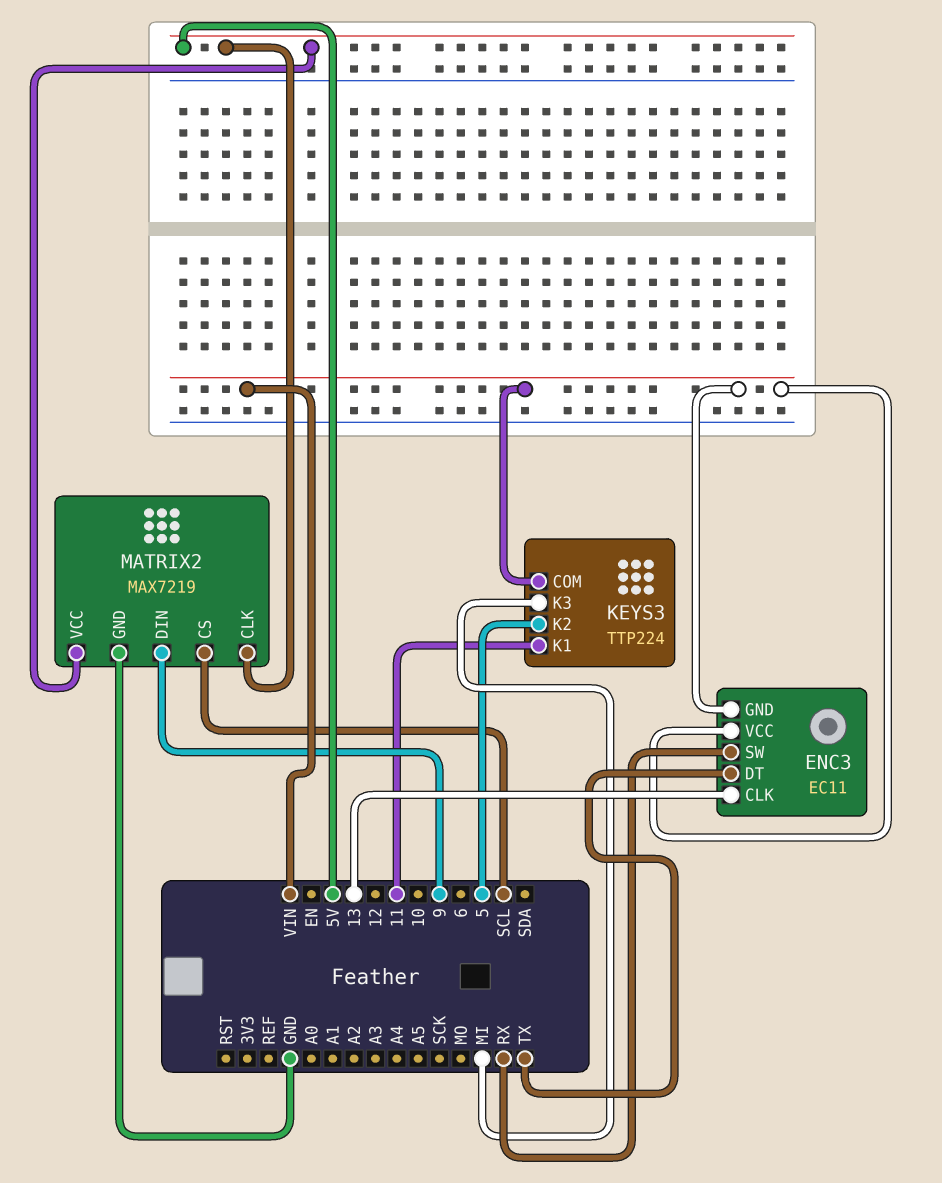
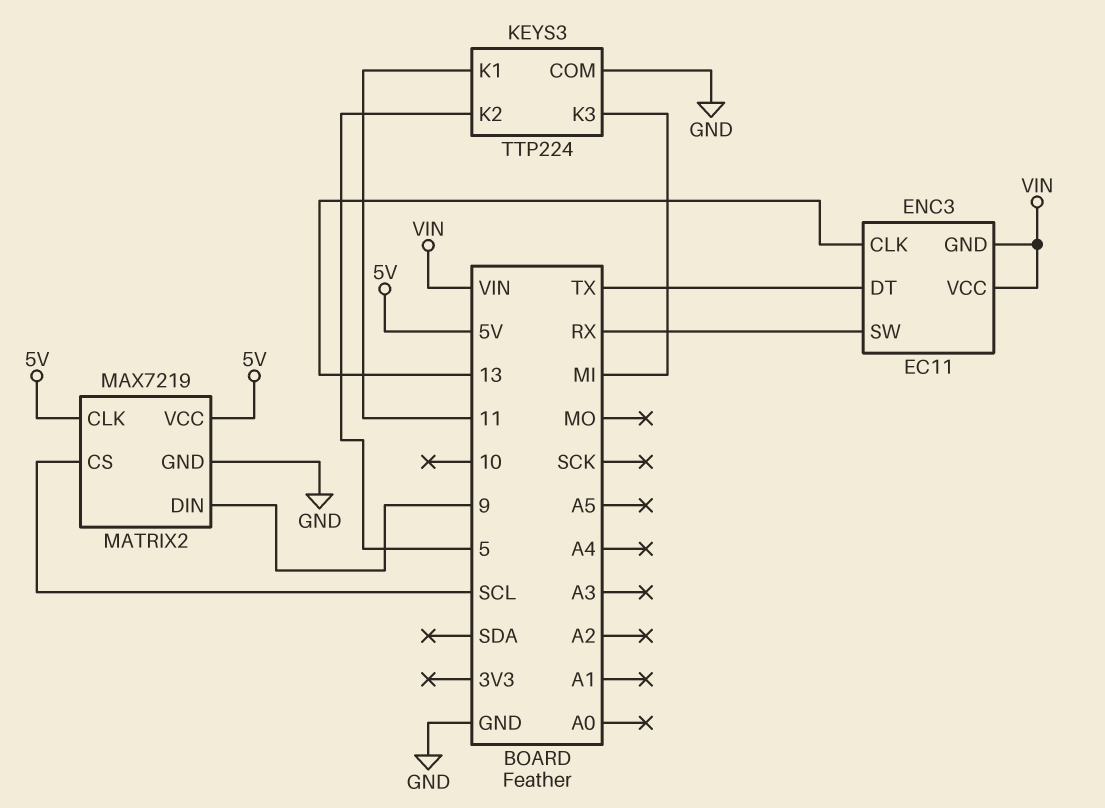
KEYS3 pin COM: VIN -> GND

